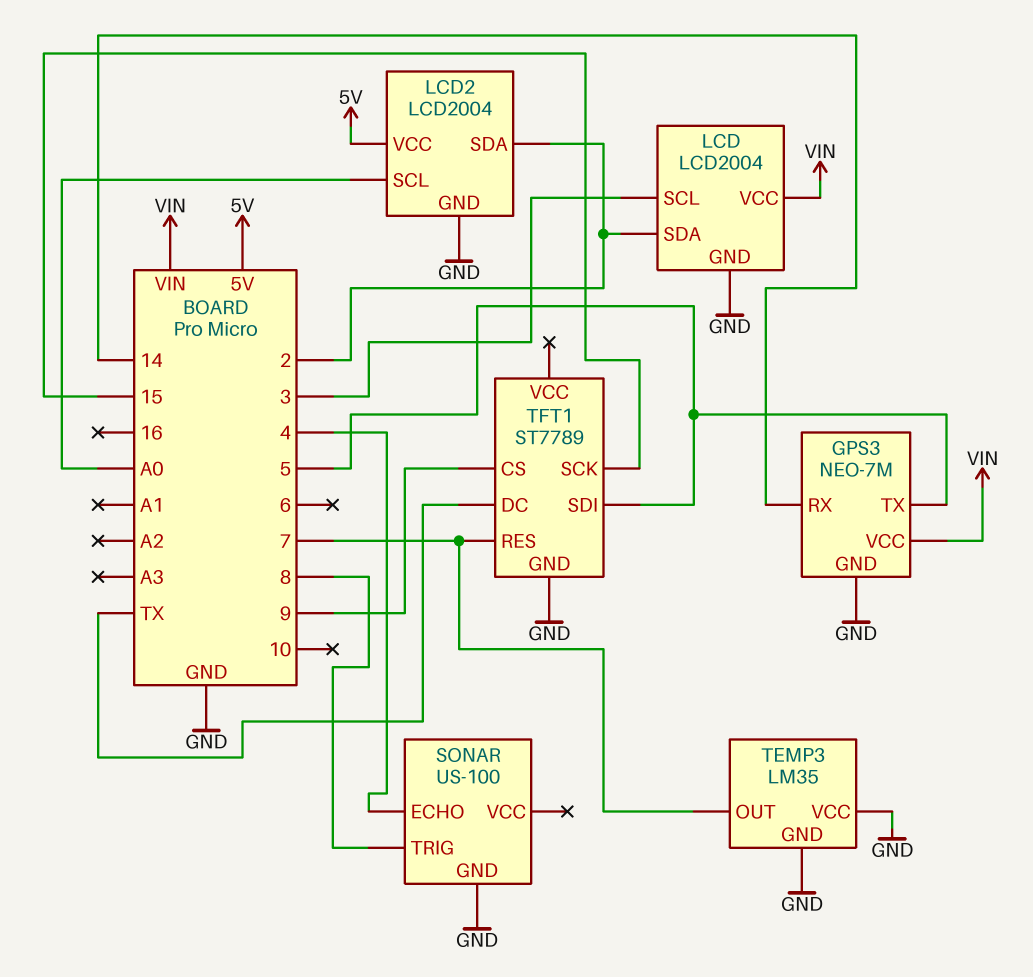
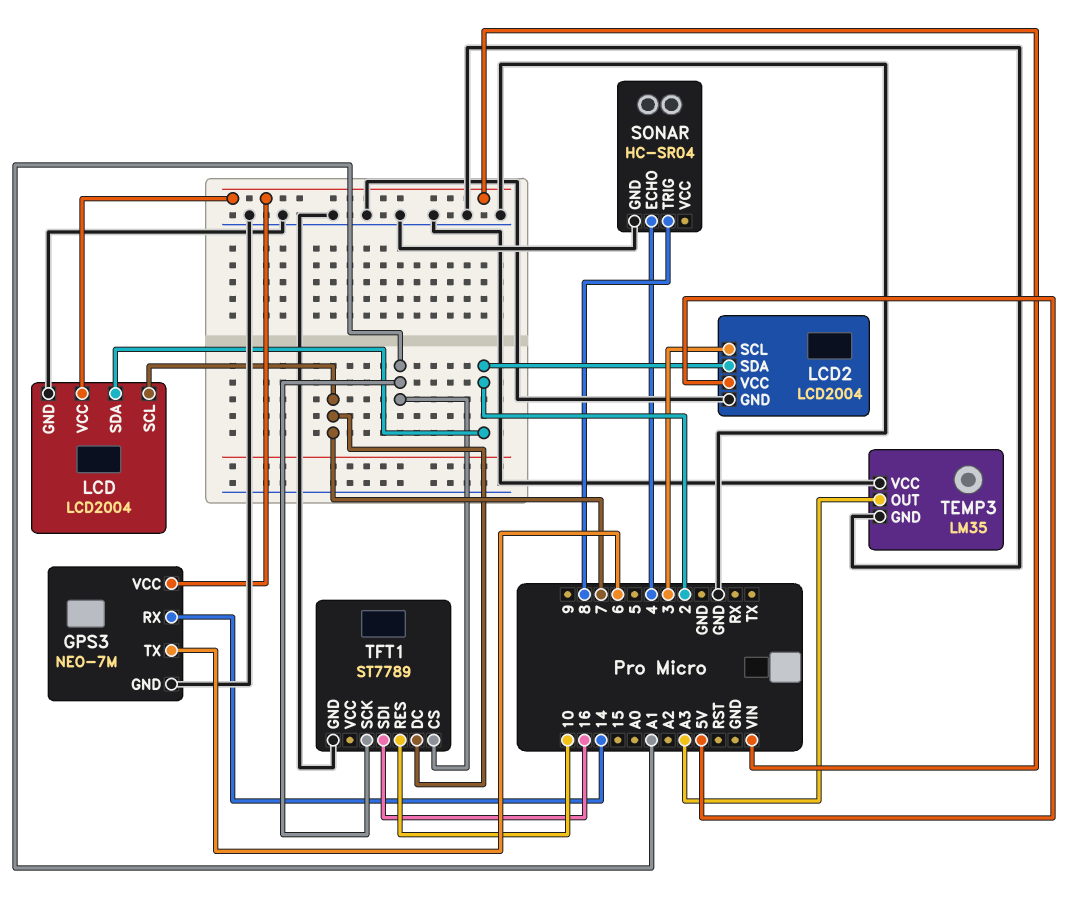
GPS3 pin TX: 5 -> 6
LCD pin SCL: 3 -> 7
LCD2 pin SCL: A0 -> 3
SONAR: US-100 -> HC-SR04
TEMP3 pin OUT: 7 -> A3
TFT1 pin CS: 9 -> A1
TFT1 pin DC: TX -> 7
TFT1 pin RES: 7 -> 10
TFT1 pin SCK: 15 -> A1
TFT1 pin SDI: 5 -> 16

